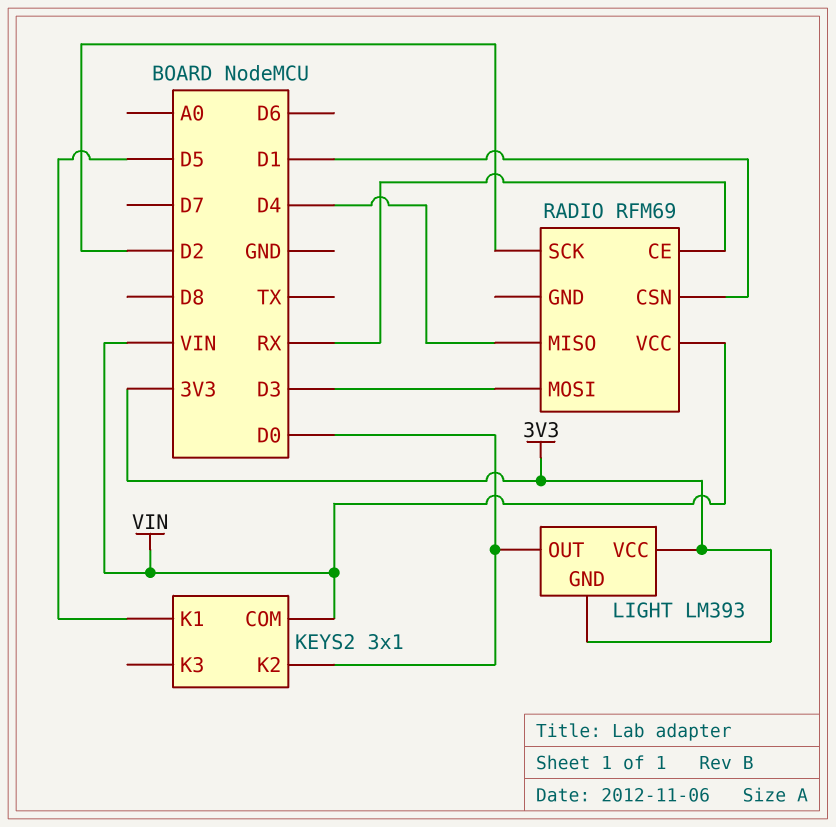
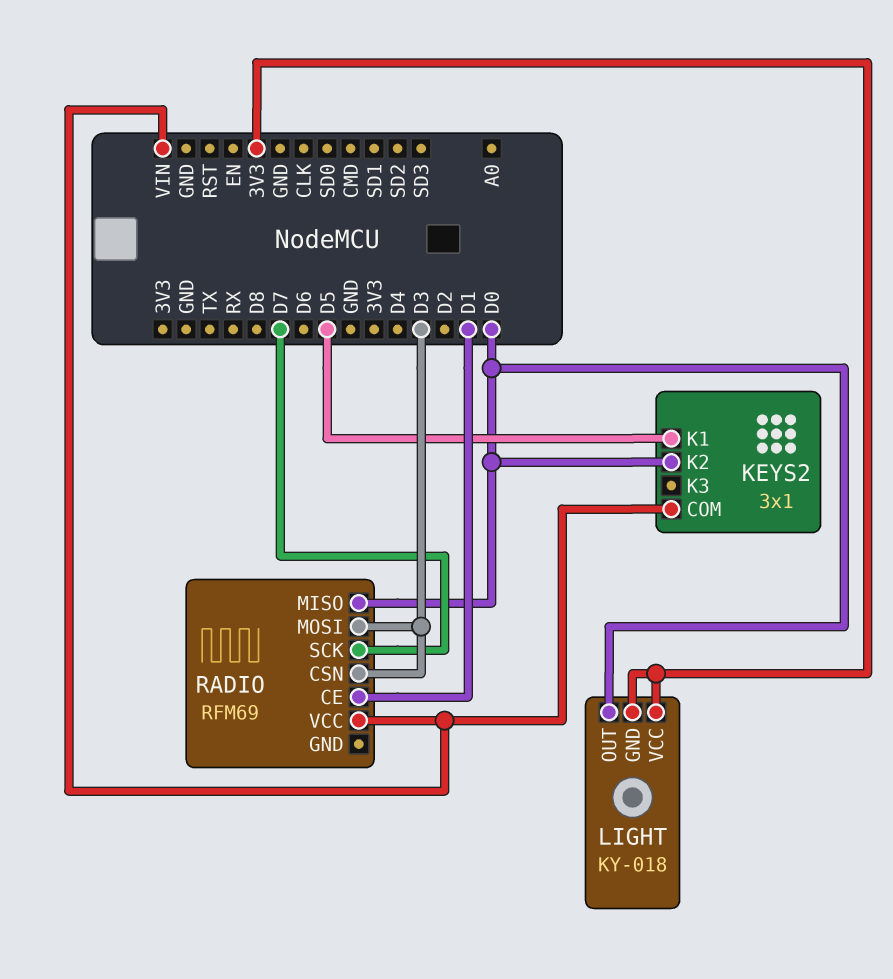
LIGHT: LM393 -> KY-018
RADIO pin CE: RX -> D1
RADIO pin CSN: D1 -> D3
RADIO pin MISO: D4 -> D0
RADIO pin SCK: D2 -> D7

